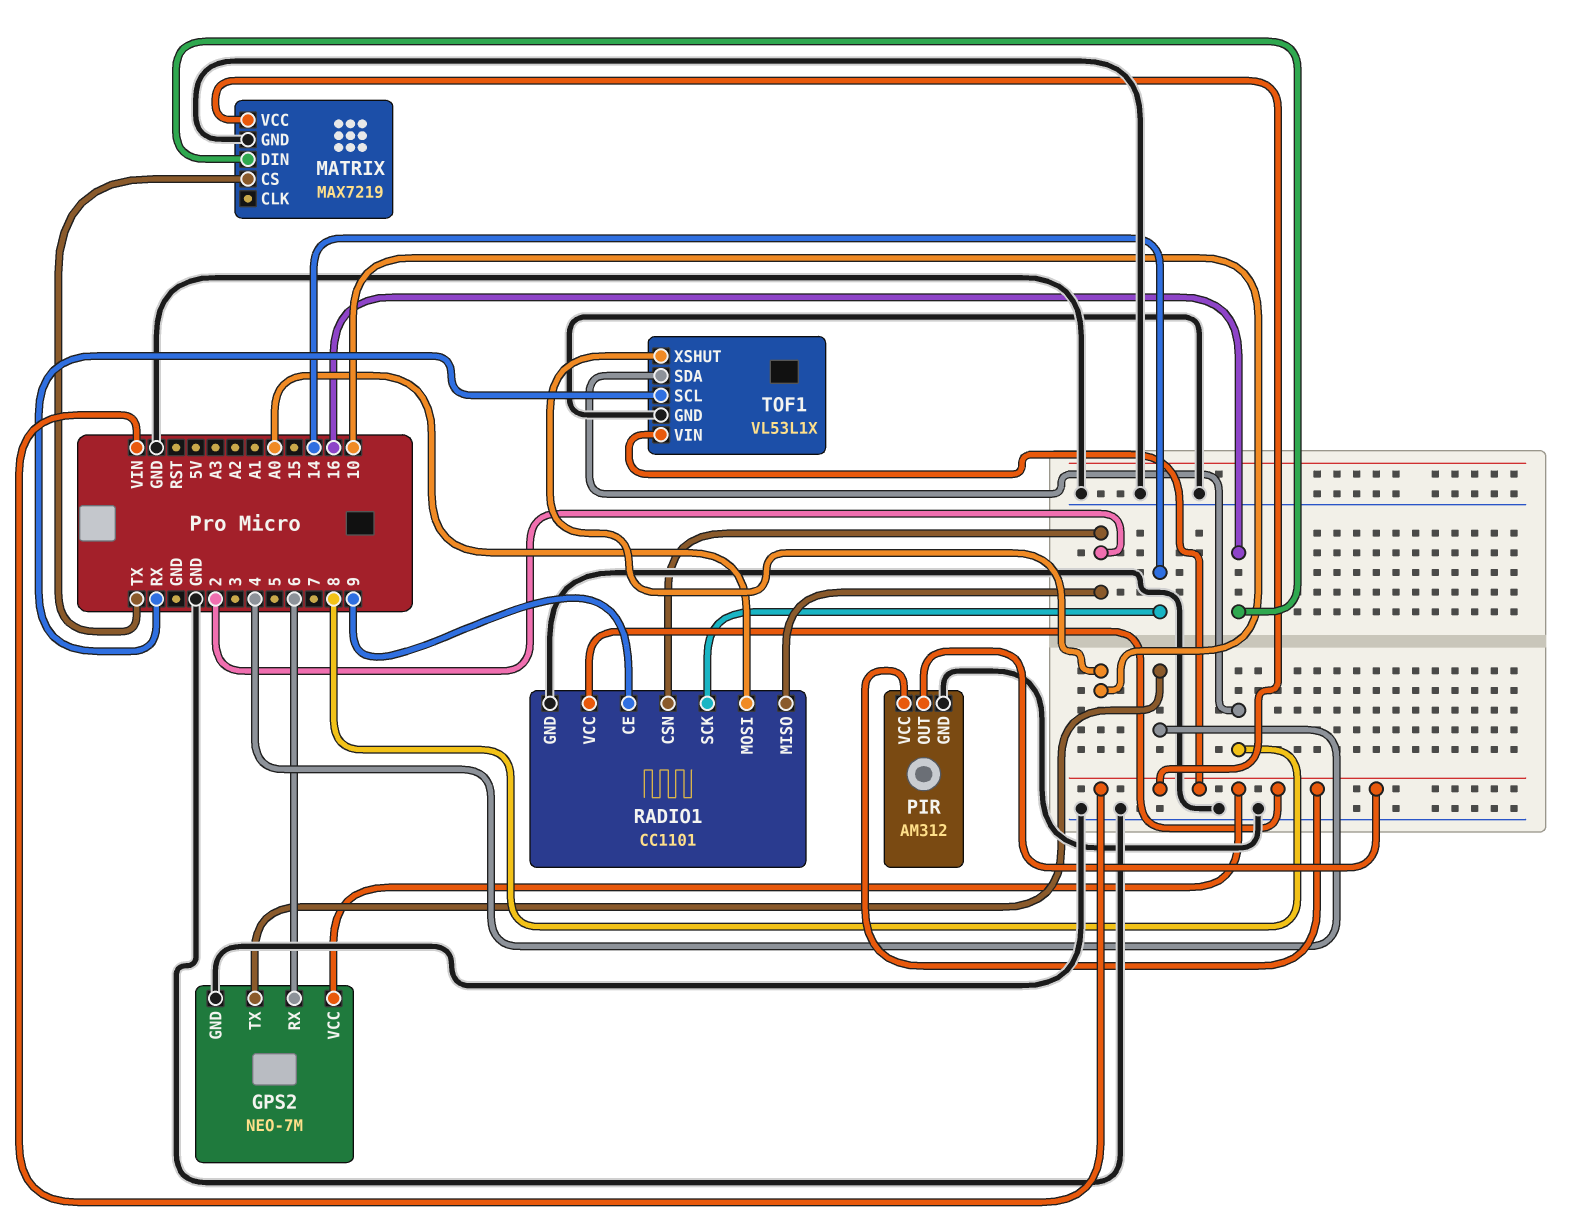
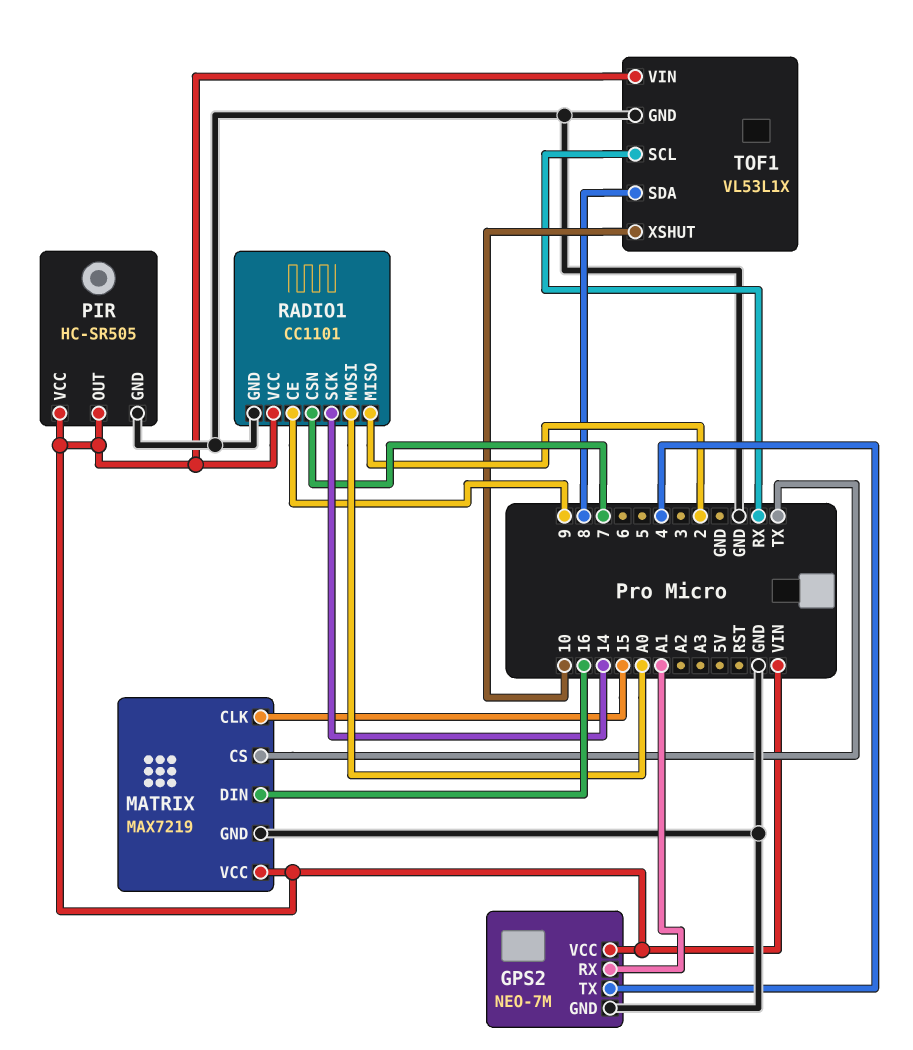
GPS2 pin RX: 6 -> A1
MATRIX pin CLK: none -> 15
PIR: AM312 -> HC-SR505
RADIO1 pin CSN: 2 -> 7

